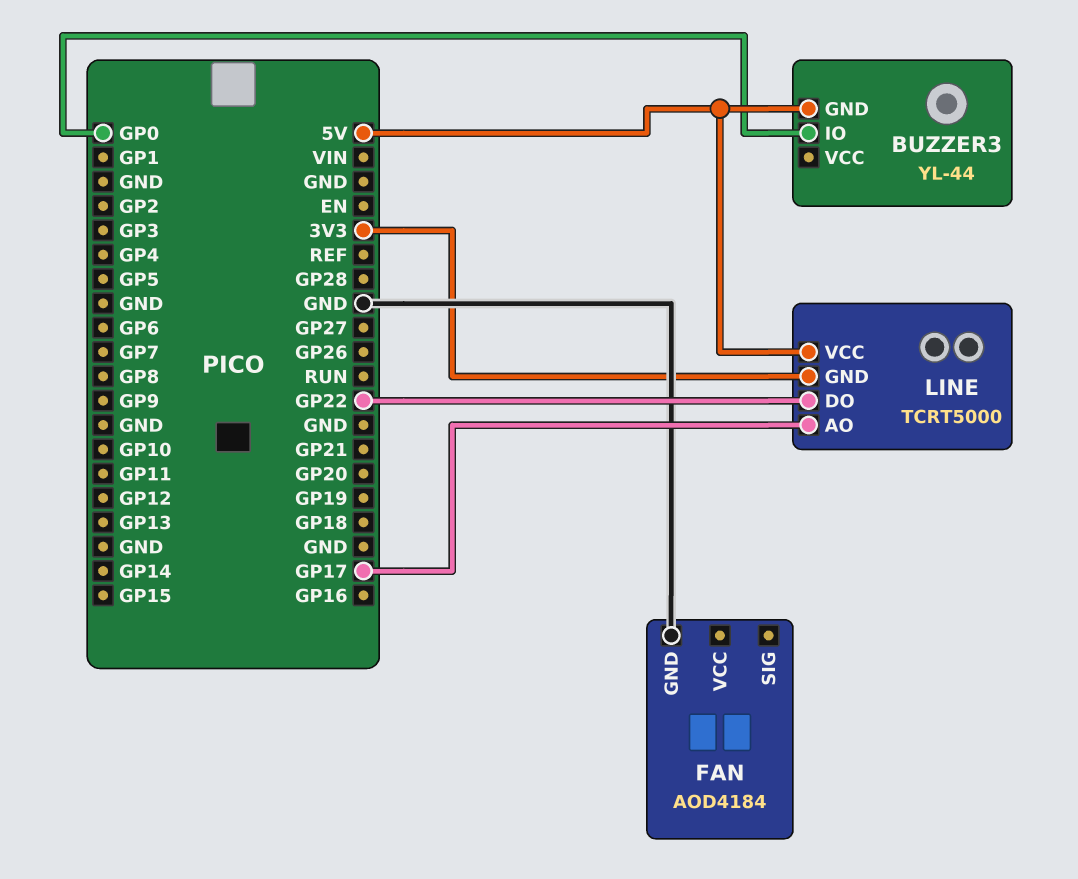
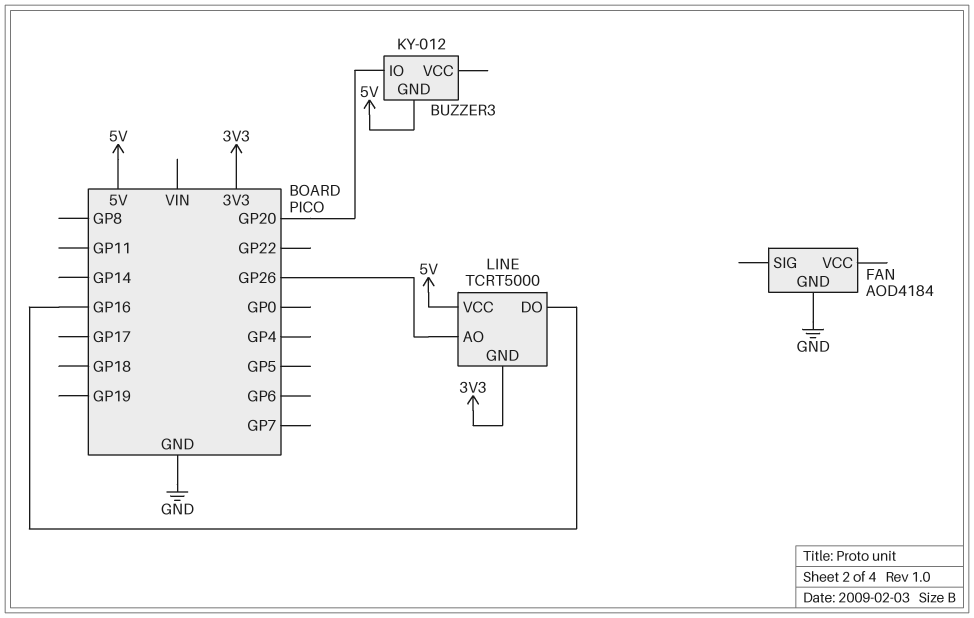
BUZZER3: YL-44 -> KY-012
BUZZER3 pin IO: GP0 -> GP20
LINE pin AO: GP17 -> GP26
LINE pin DO: GP22 -> GP16

